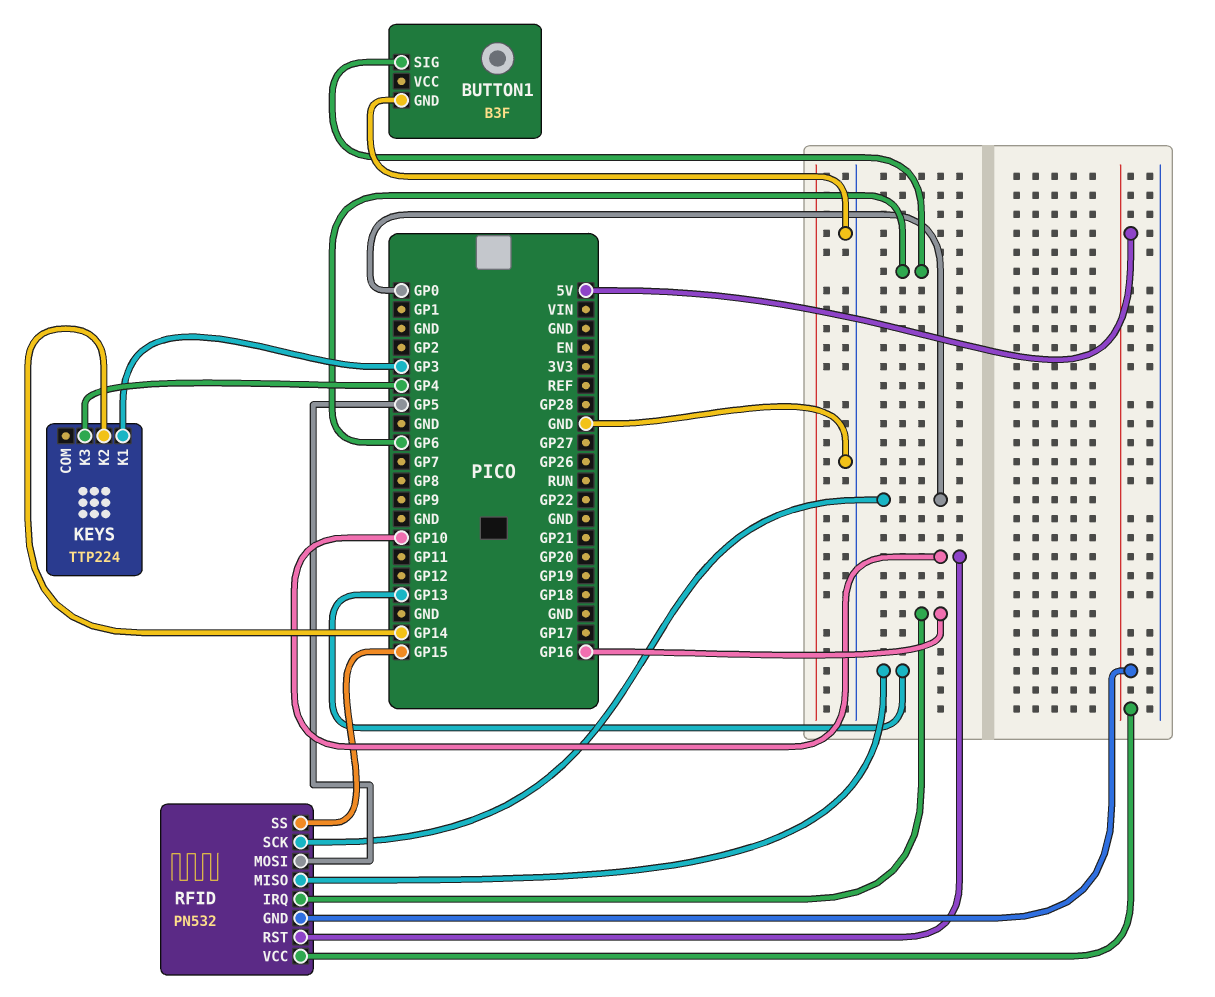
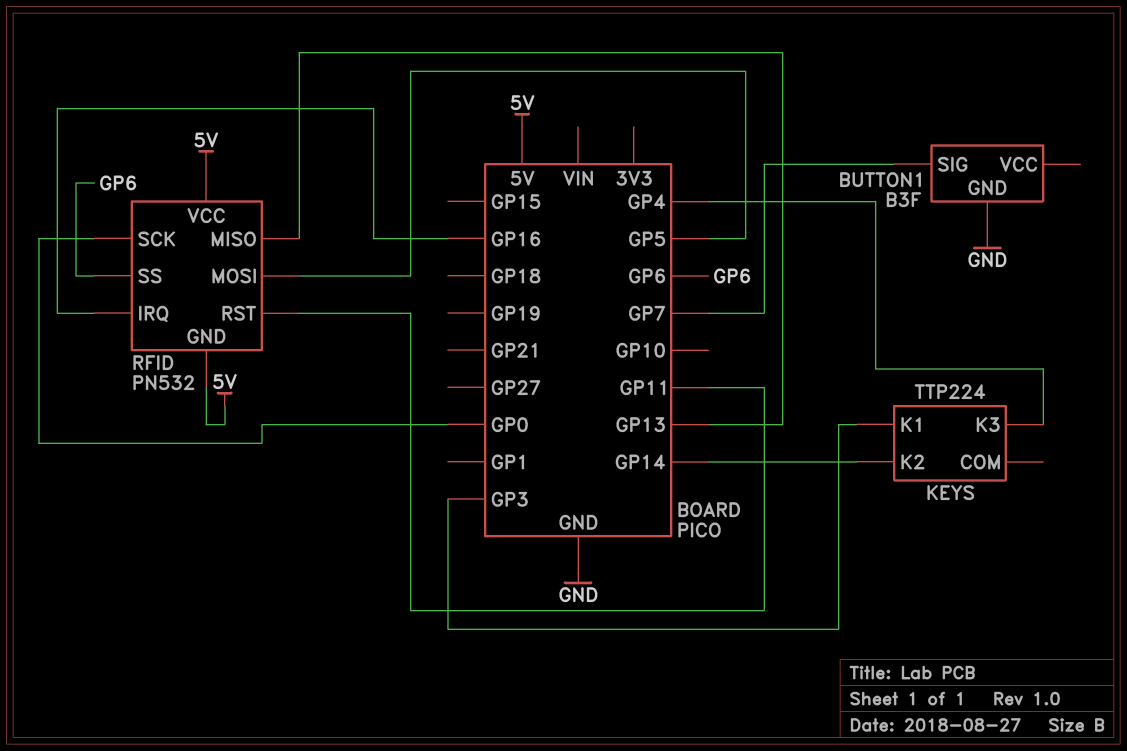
BUTTON1 pin SIG: GP6 -> GP7
RFID pin RST: GP10 -> GP11
RFID pin SS: GP15 -> GP6

